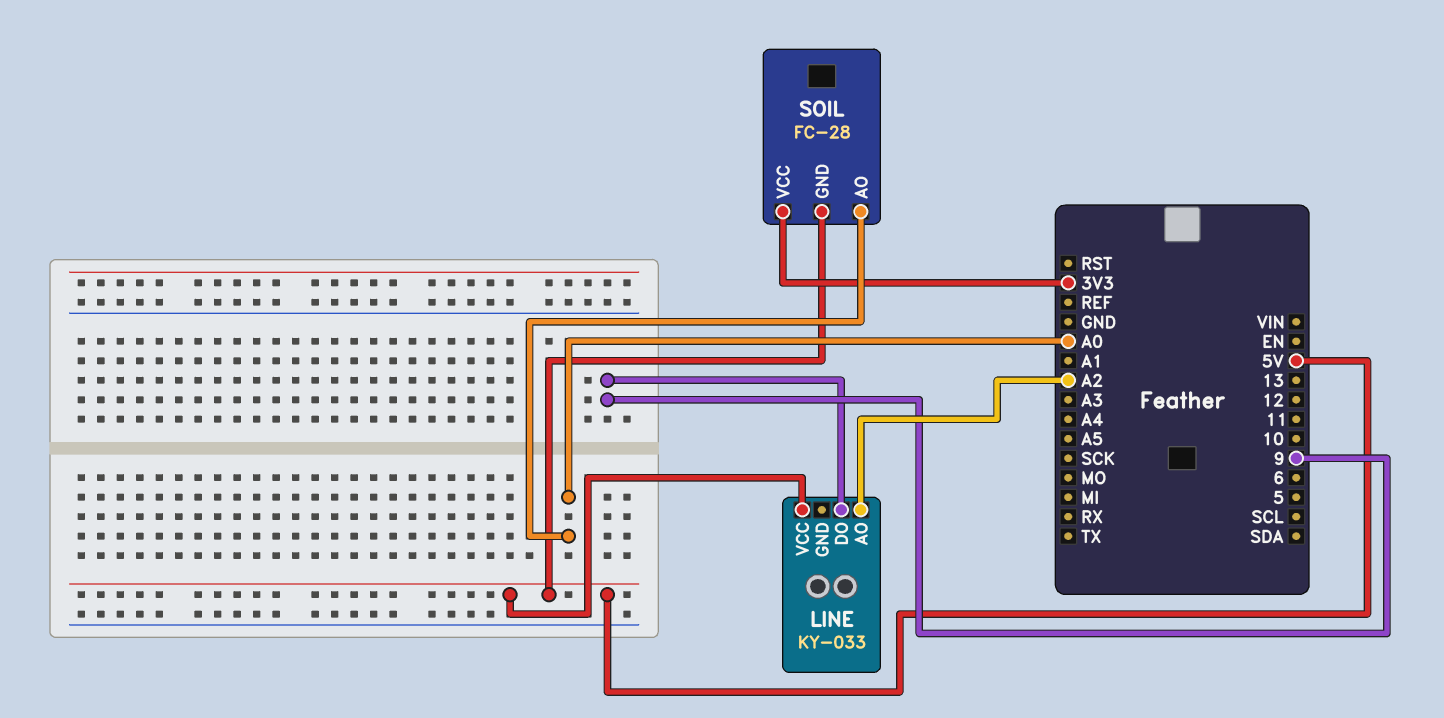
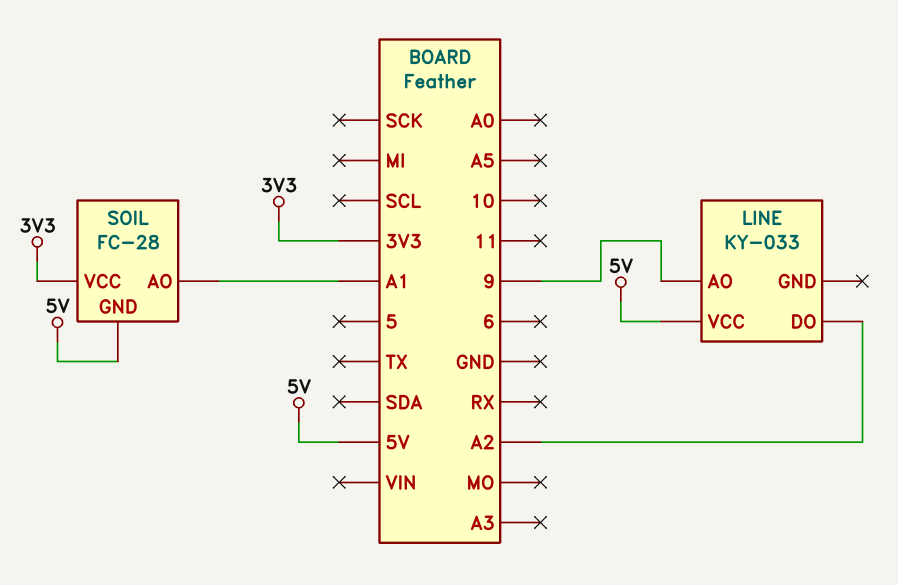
LINE pin AO: A2 -> 9
LINE pin DO: 9 -> A2
SOIL pin AO: A0 -> A1

